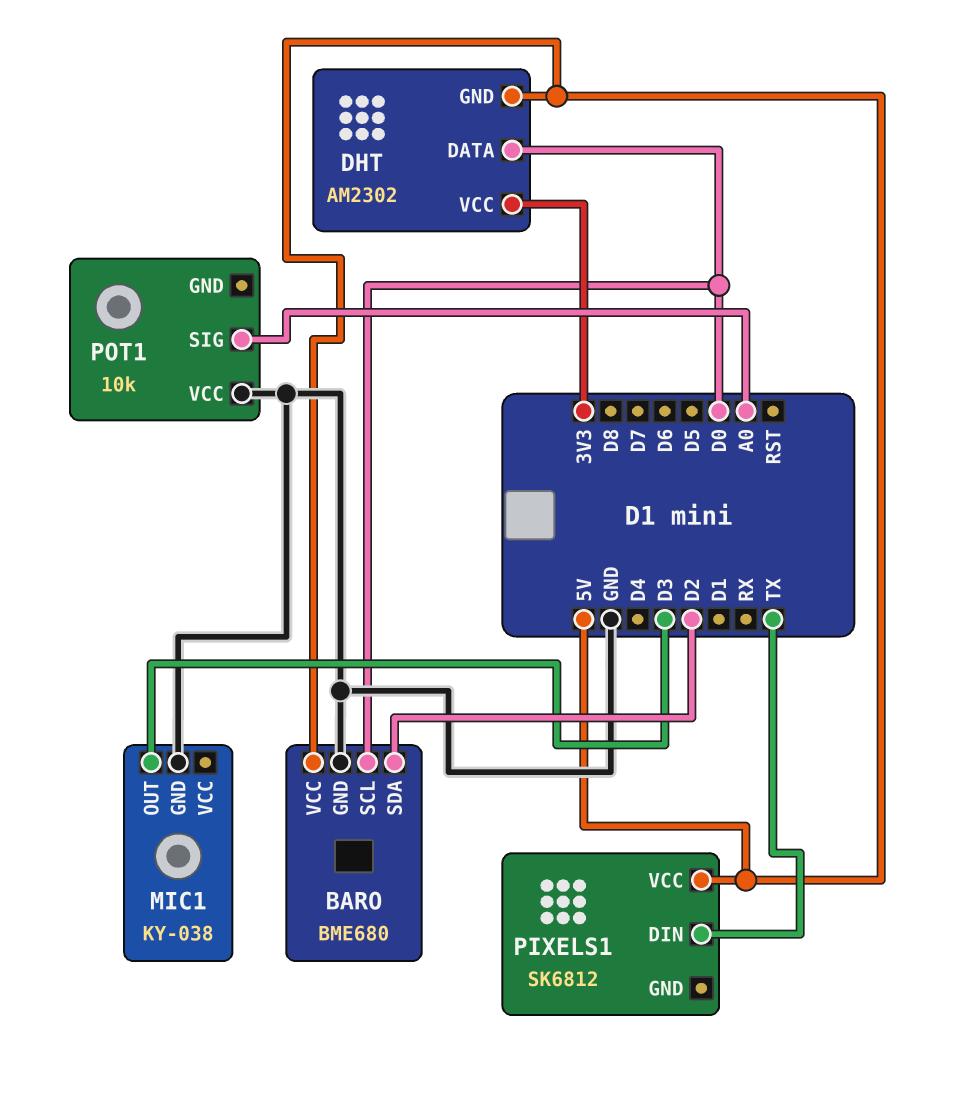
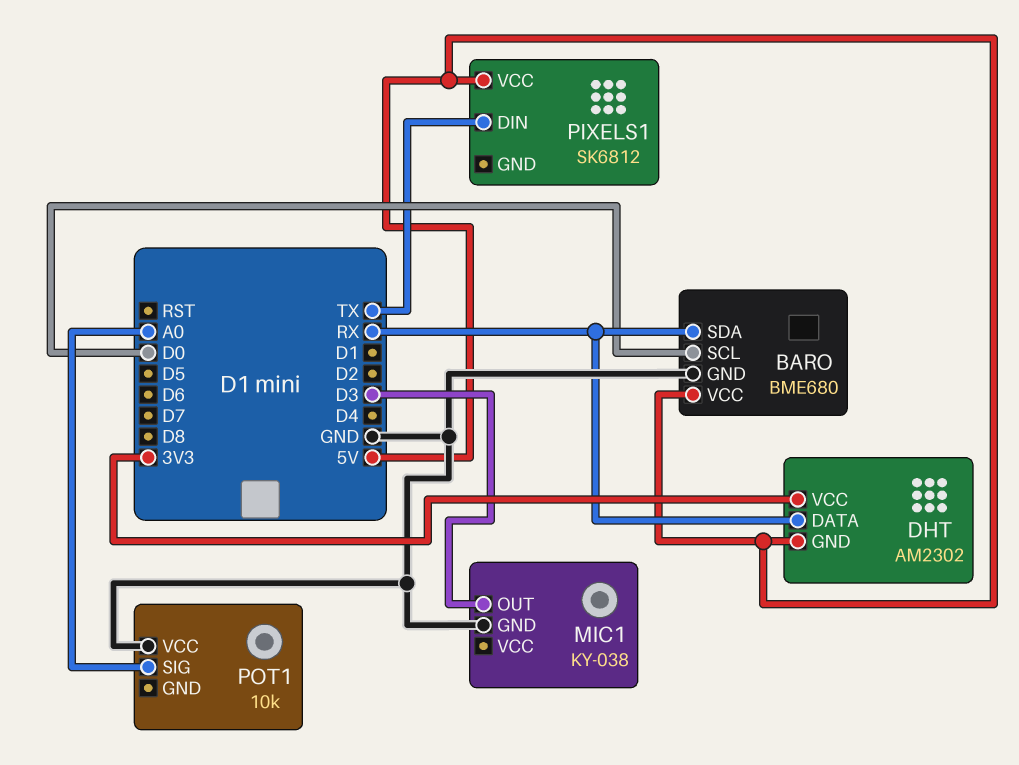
BARO pin SDA: D2 -> RX
DHT pin DATA: D0 -> RX

